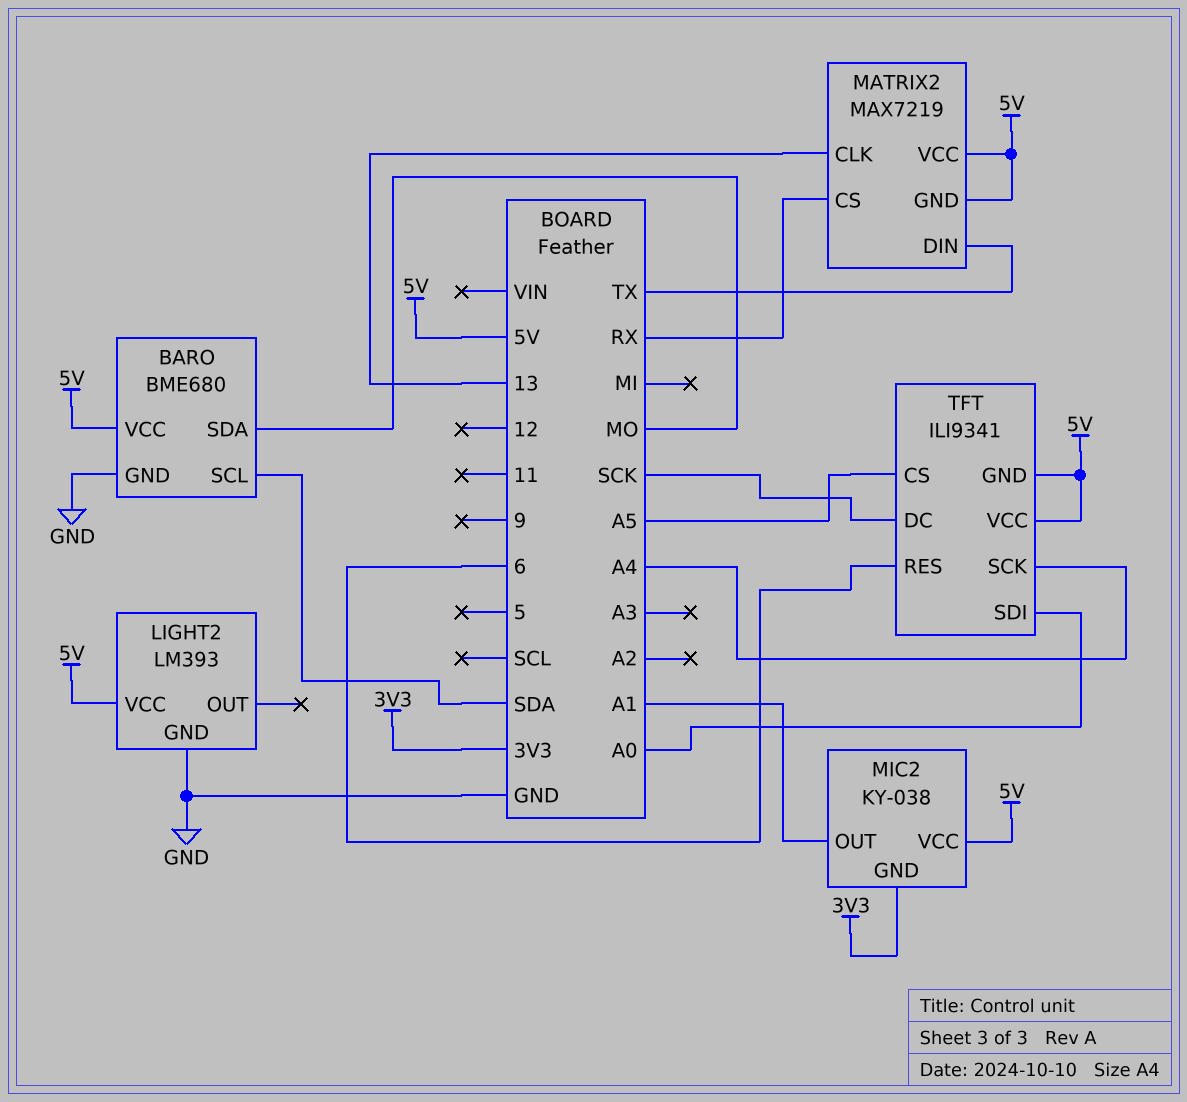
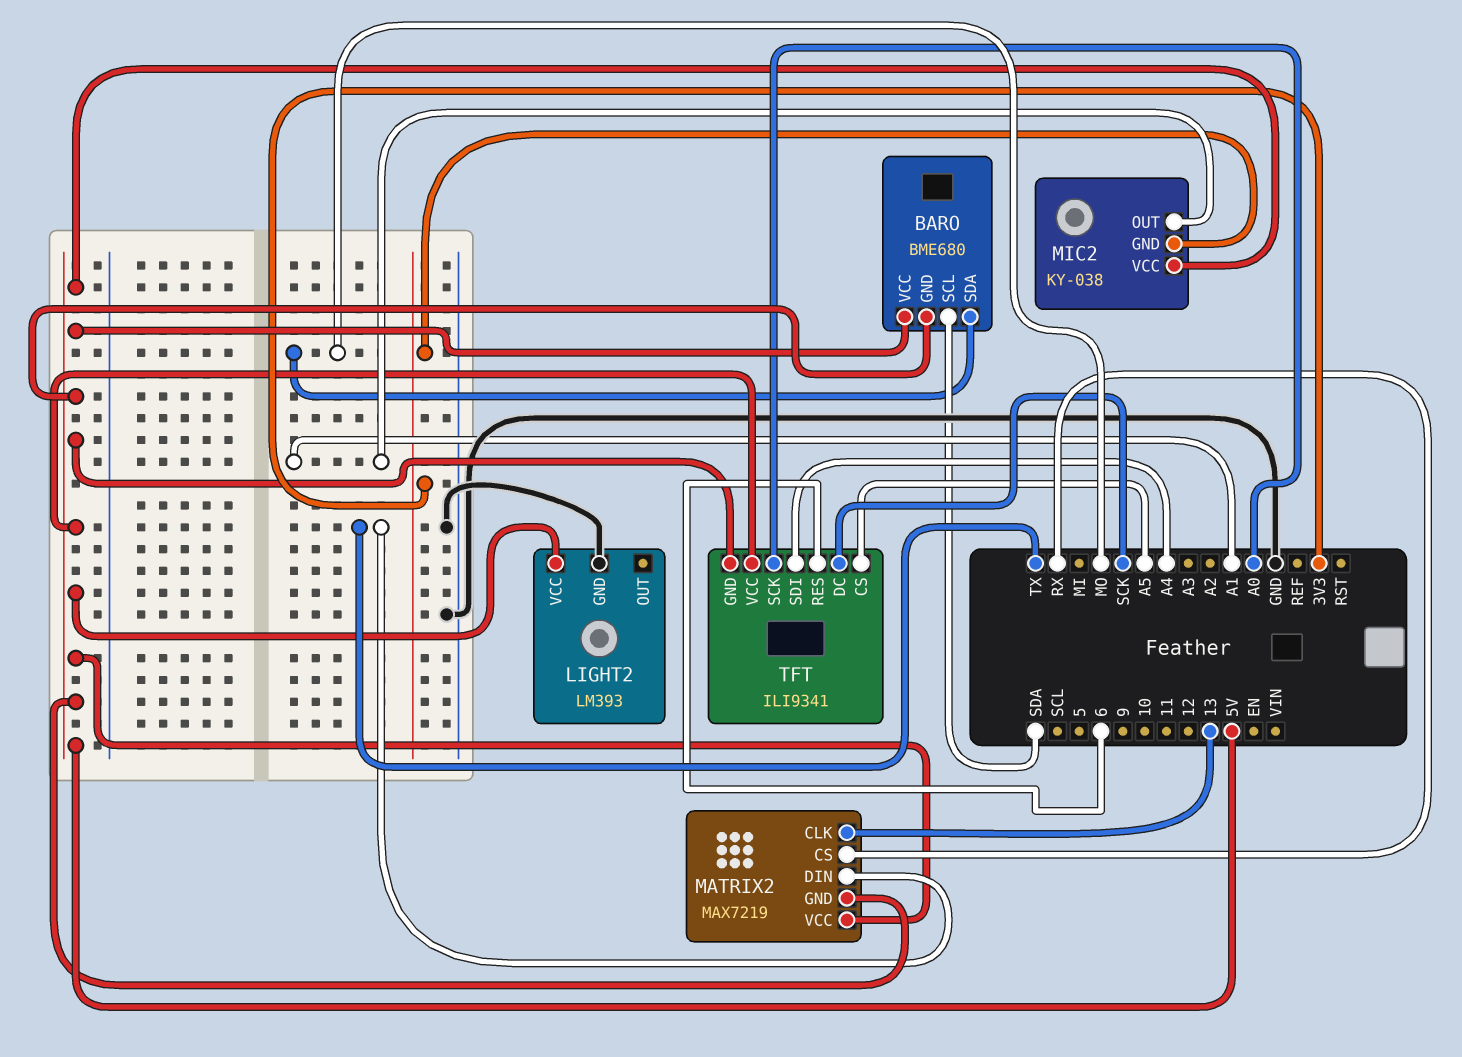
BARO pin GND: GND -> 5V
TFT pin SCK: A4 -> A0
TFT pin SDI: A0 -> A4

